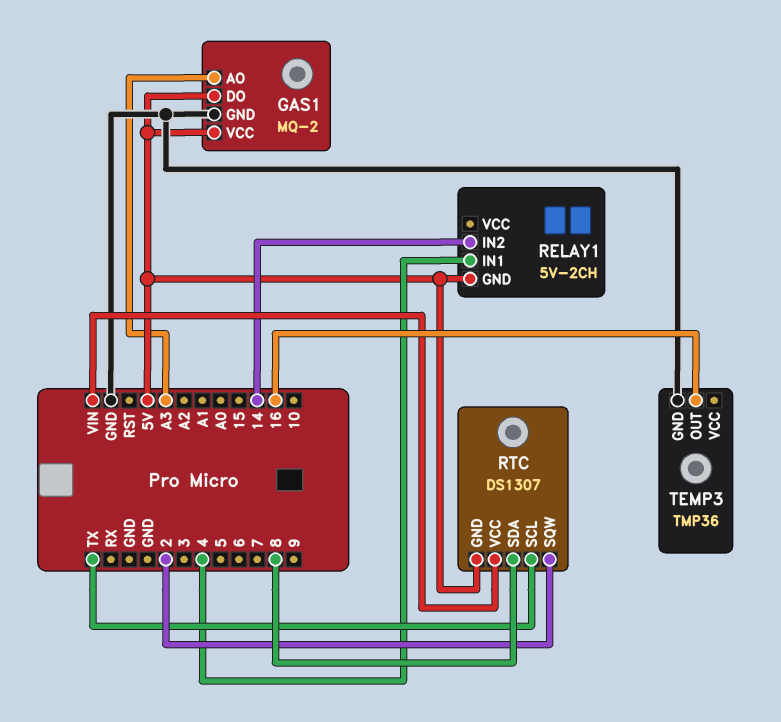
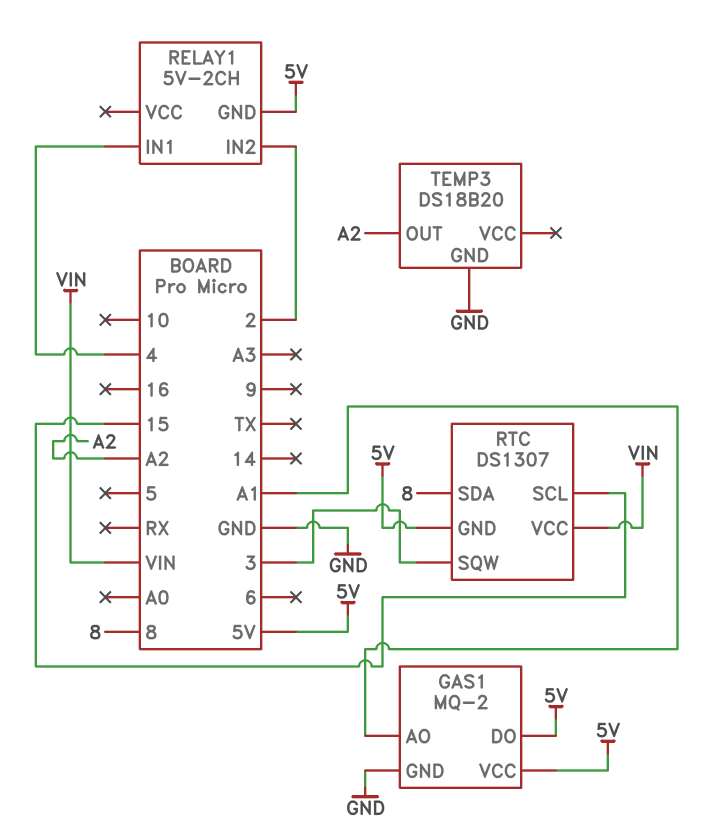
GAS1 pin AO: A3 -> A1
RELAY1 pin IN2: 14 -> 2
RTC pin SCL: TX -> 15
RTC pin SQW: 2 -> 3
TEMP3: TMP36 -> DS18B20
TEMP3 pin OUT: 16 -> A2

